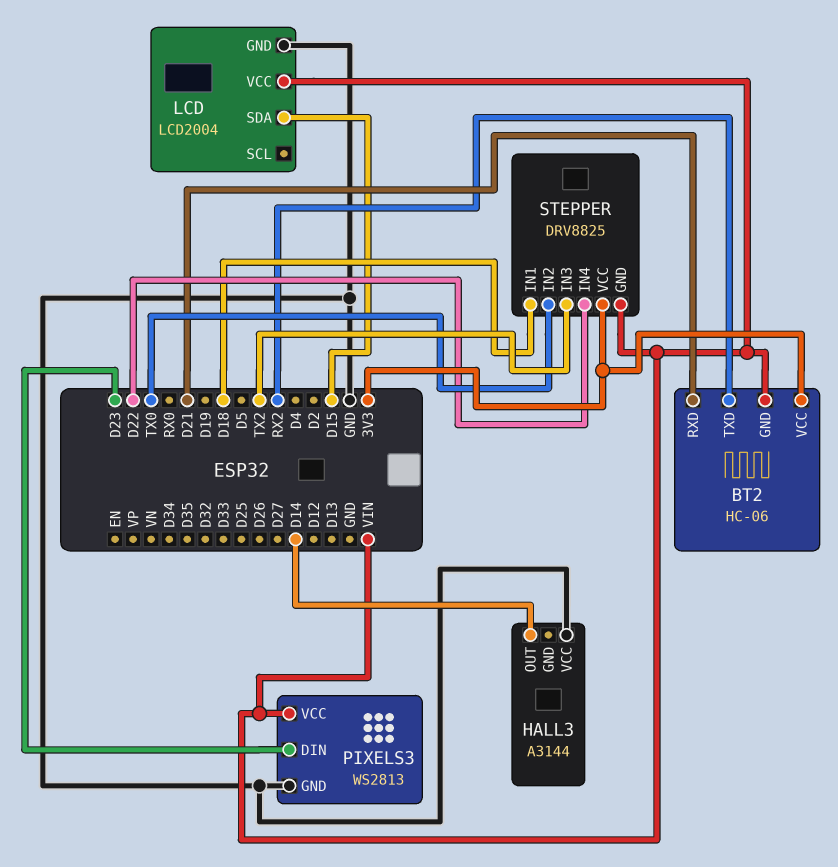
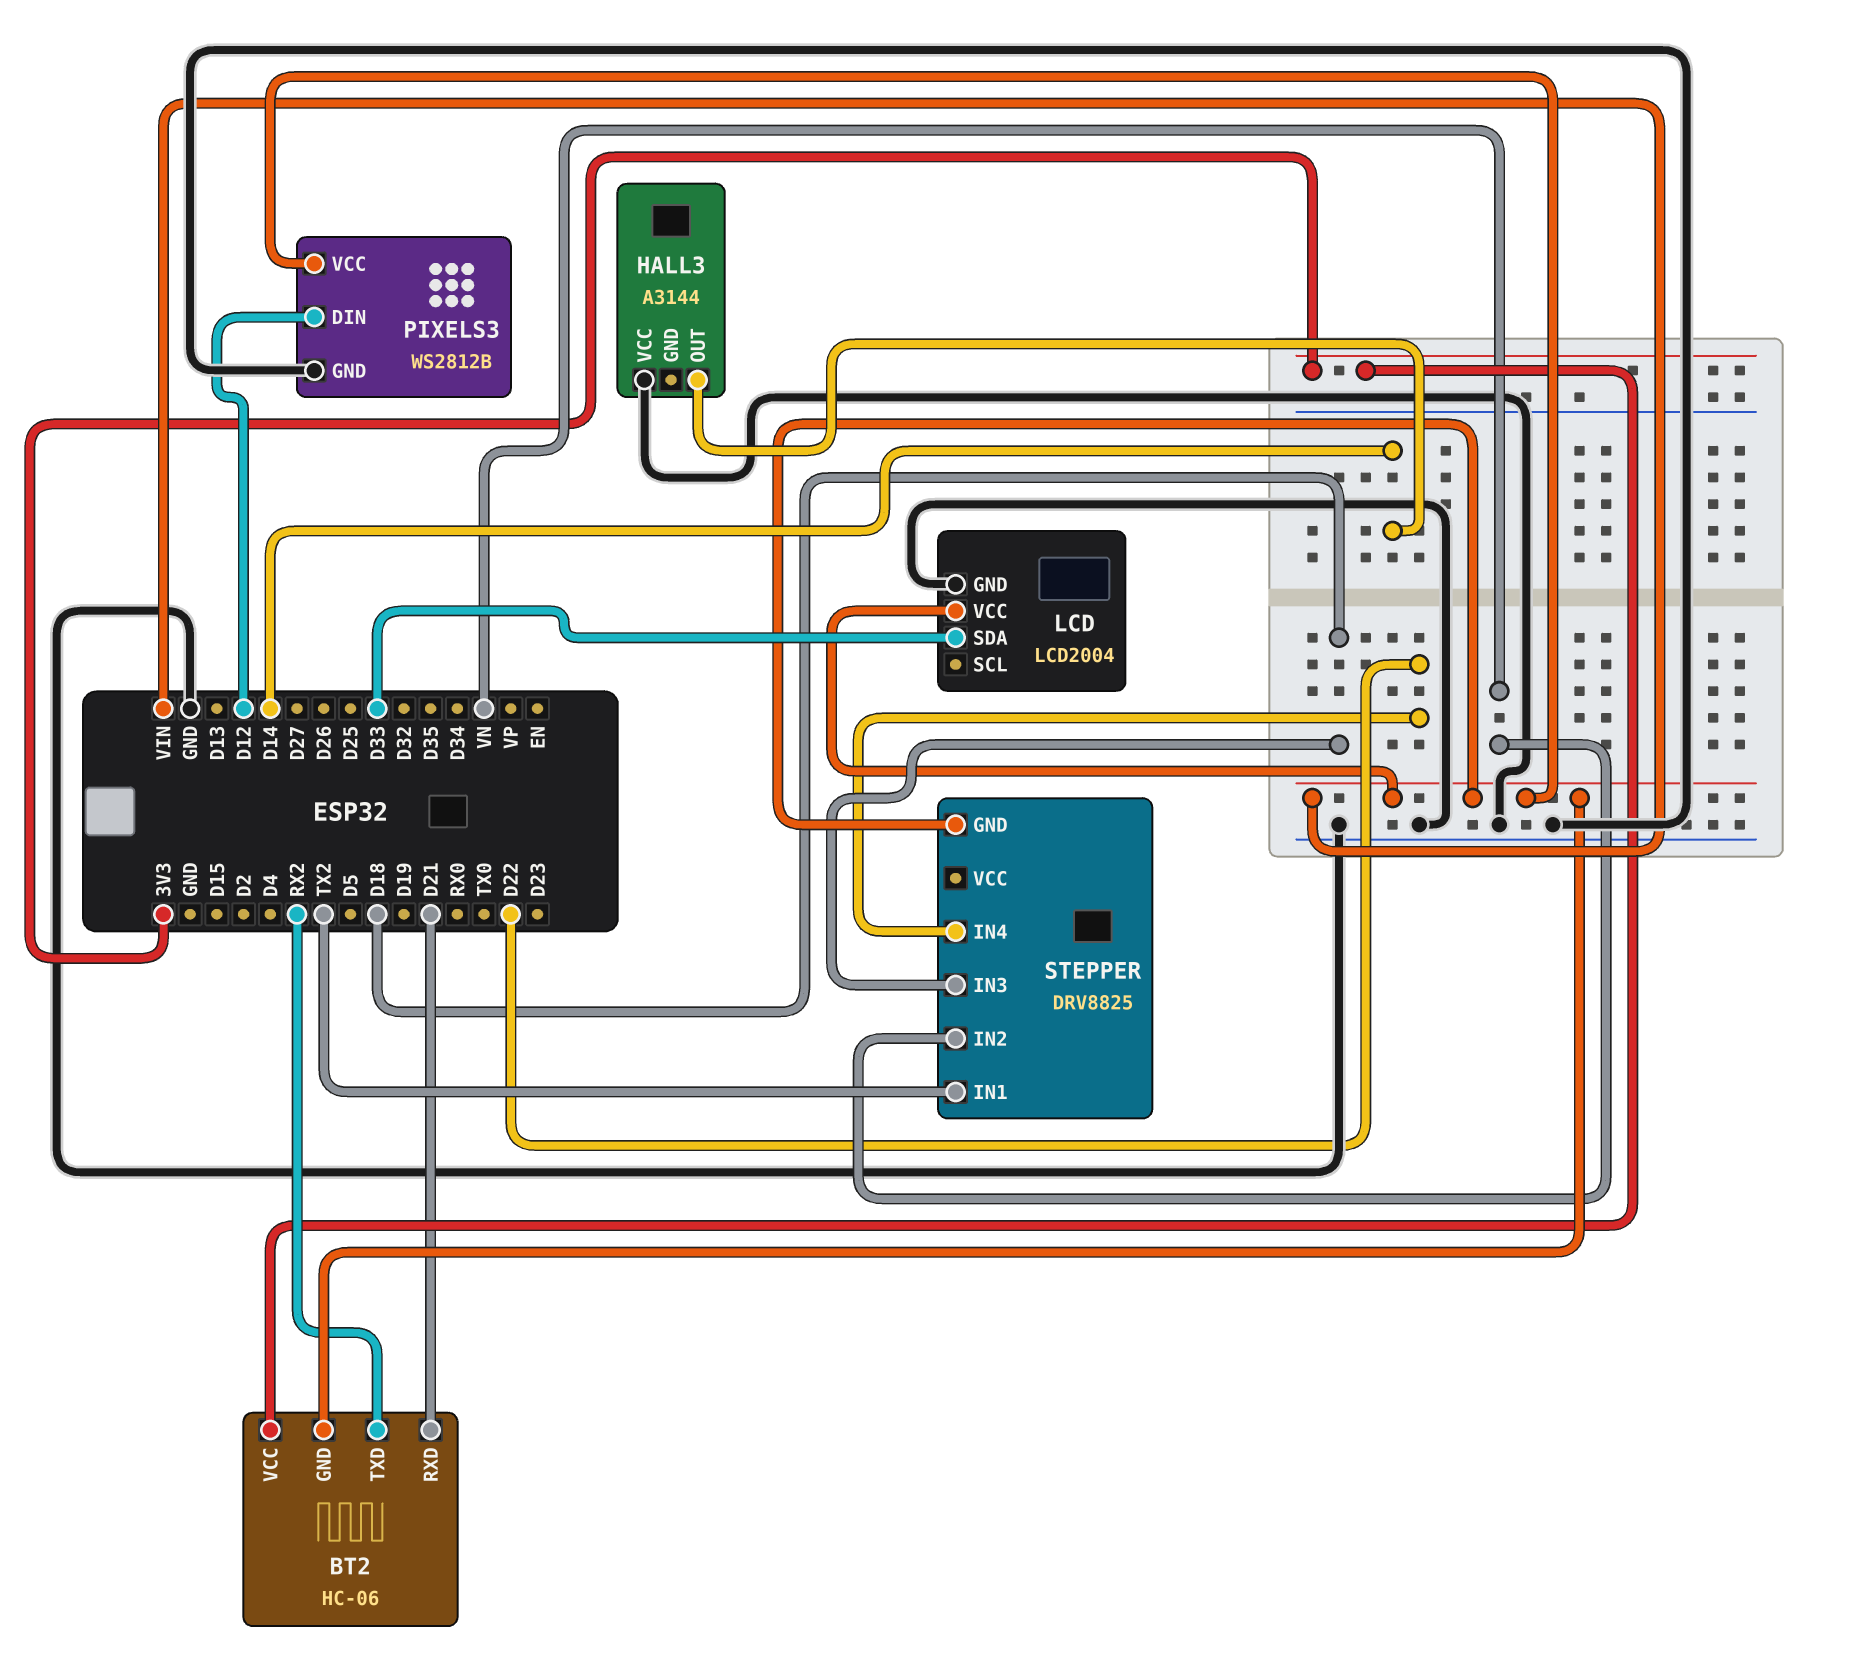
LCD pin SDA: D15 -> D33
PIXELS3: WS2813 -> WS2812B
PIXELS3 pin DIN: D23 -> D12
STEPPER pin IN1: D18 -> TX2
STEPPER pin IN2: TX0 -> VN
STEPPER pin IN3: TX2 -> D18
STEPPER pin VCC: 3V3 -> none

